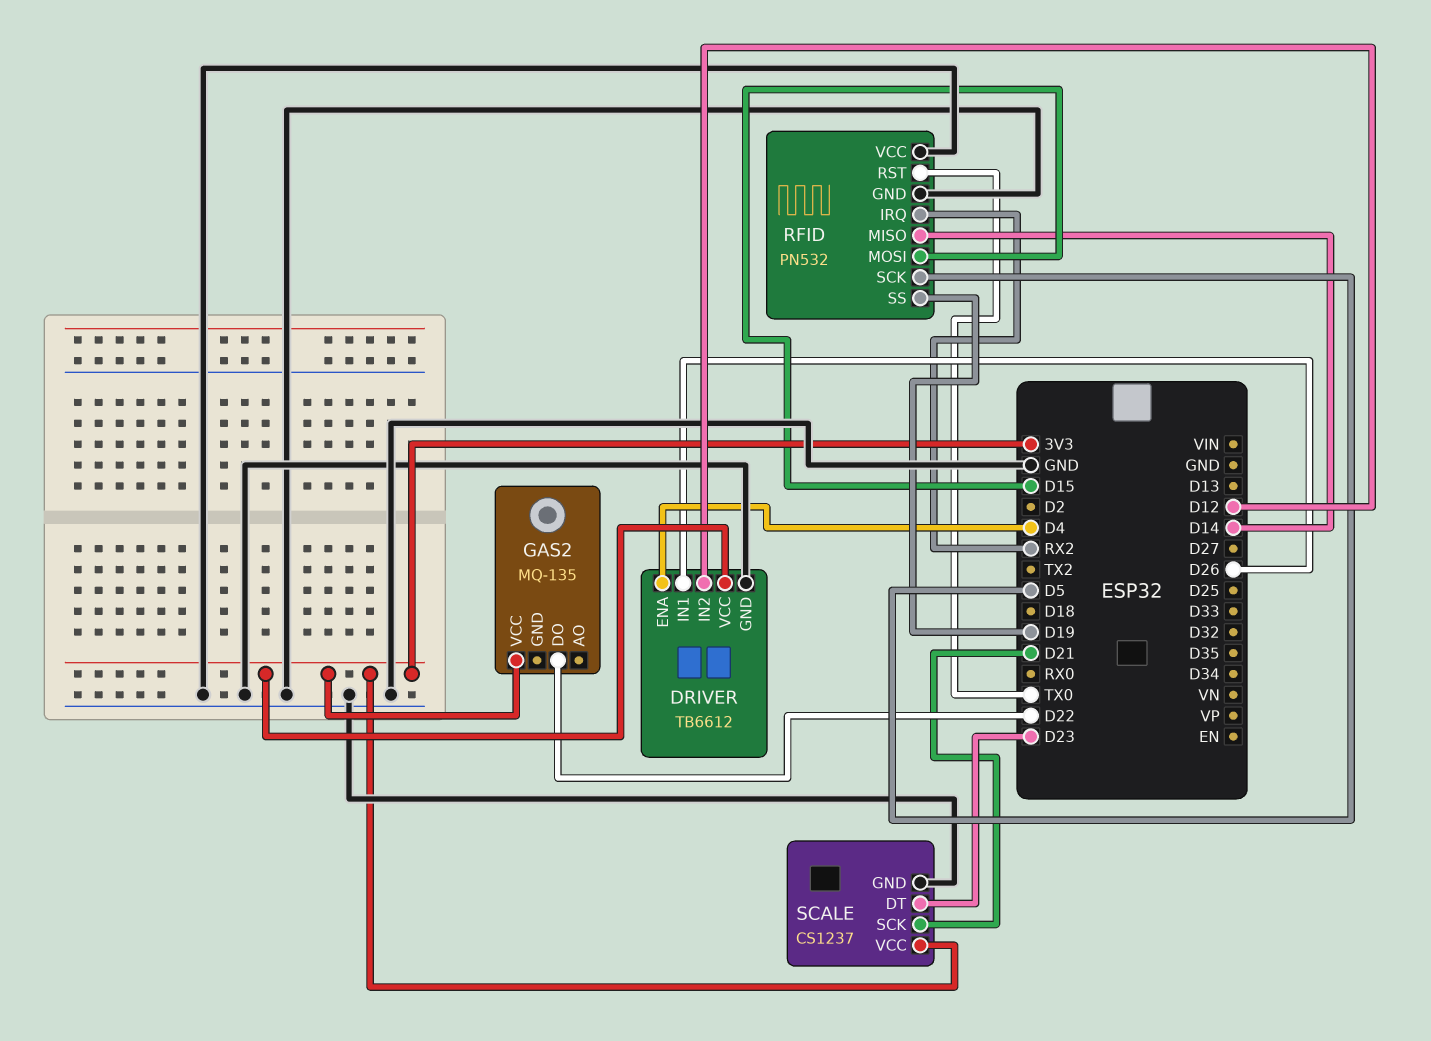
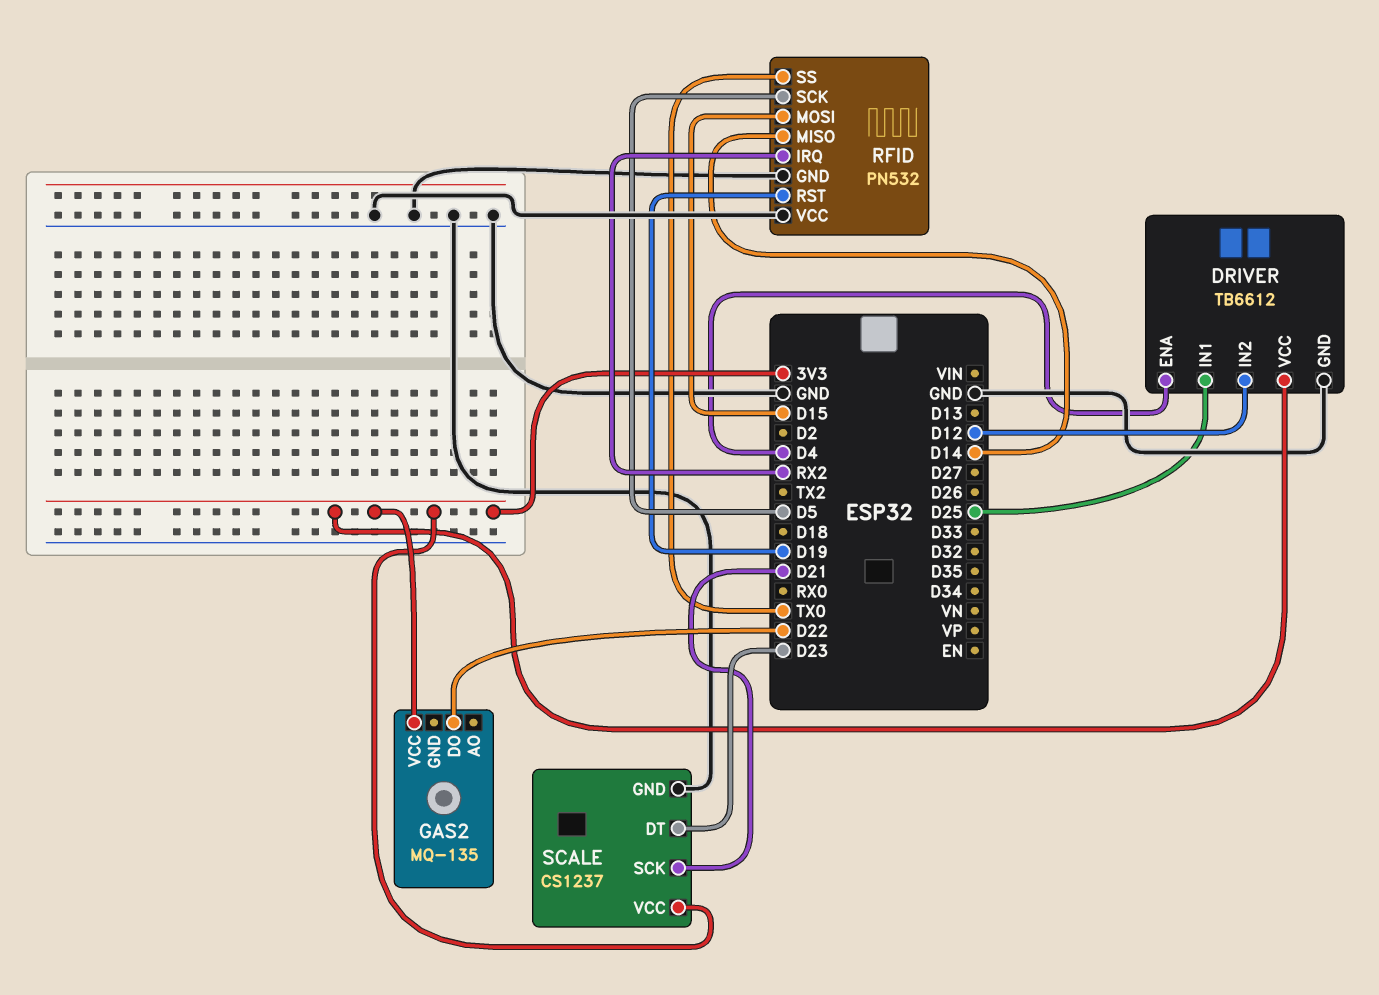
DRIVER pin IN1: D26 -> D25
RFID pin RST: TX0 -> D19
RFID pin SS: D19 -> TX0

